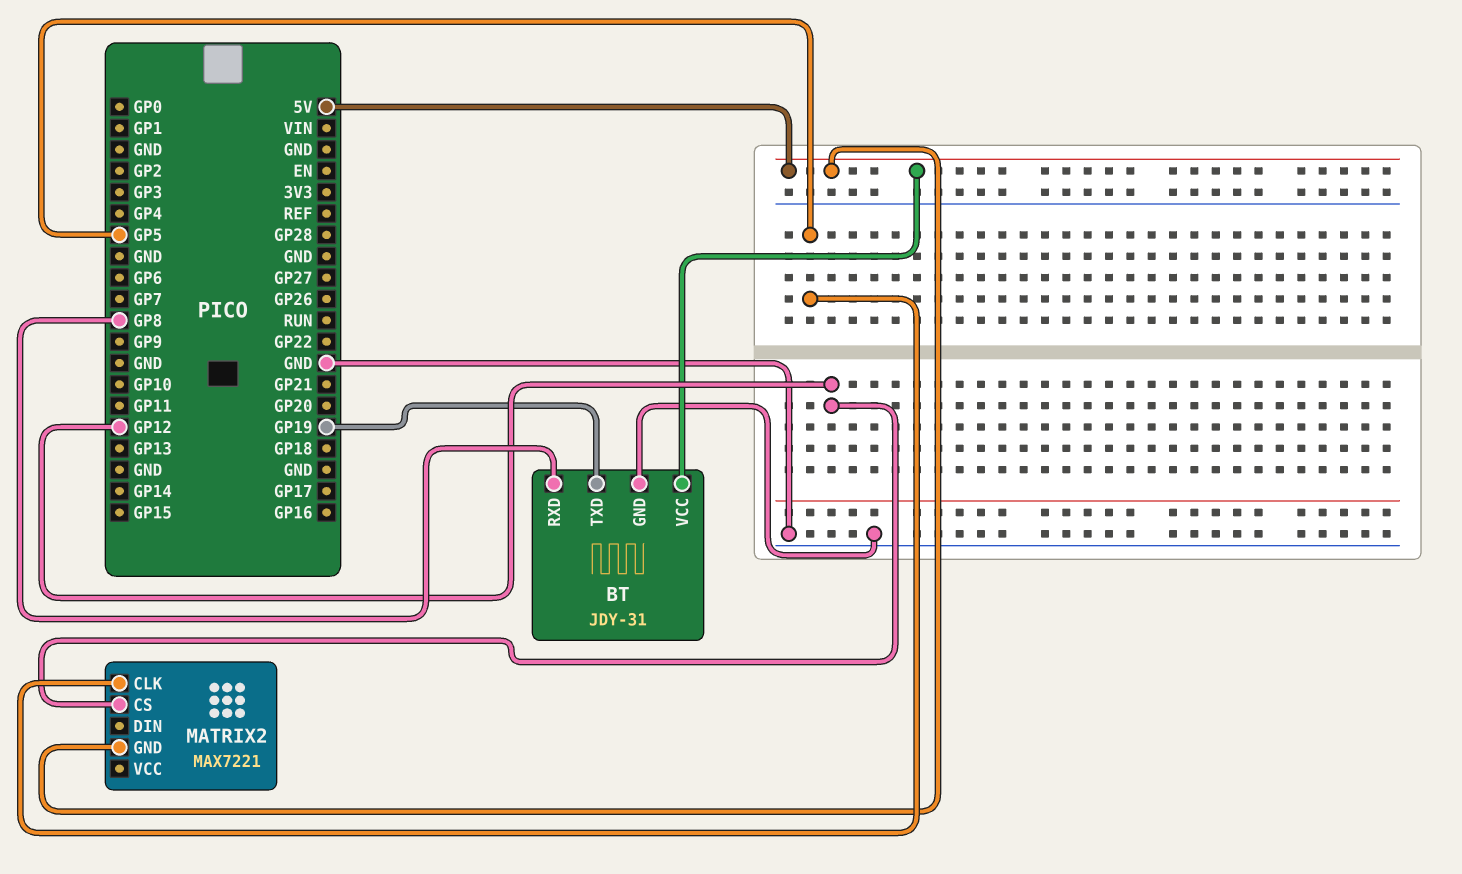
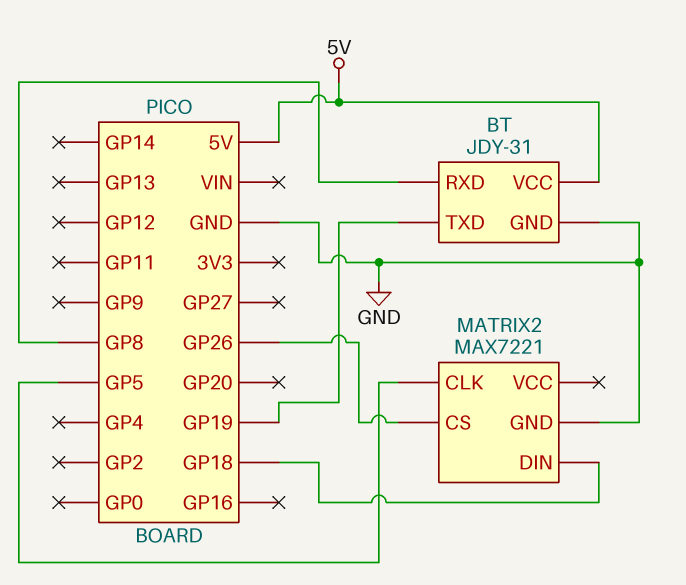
MATRIX2 pin CS: GP12 -> GP26
MATRIX2 pin DIN: none -> GP18
MATRIX2 pin GND: 5V -> GND

